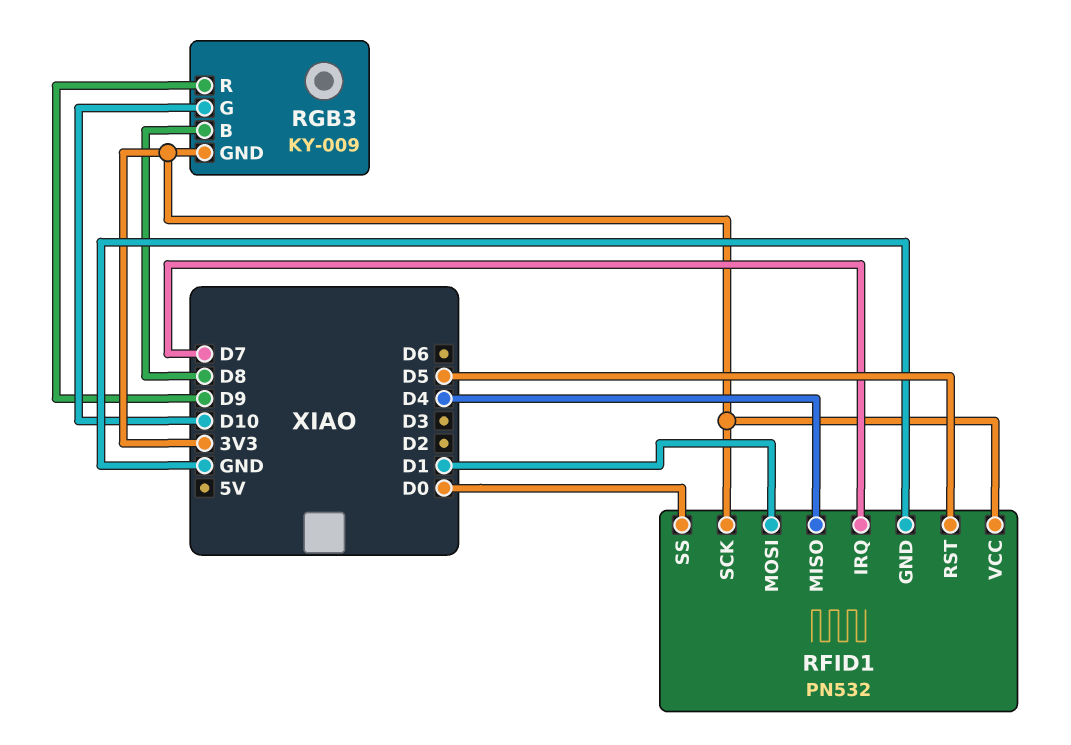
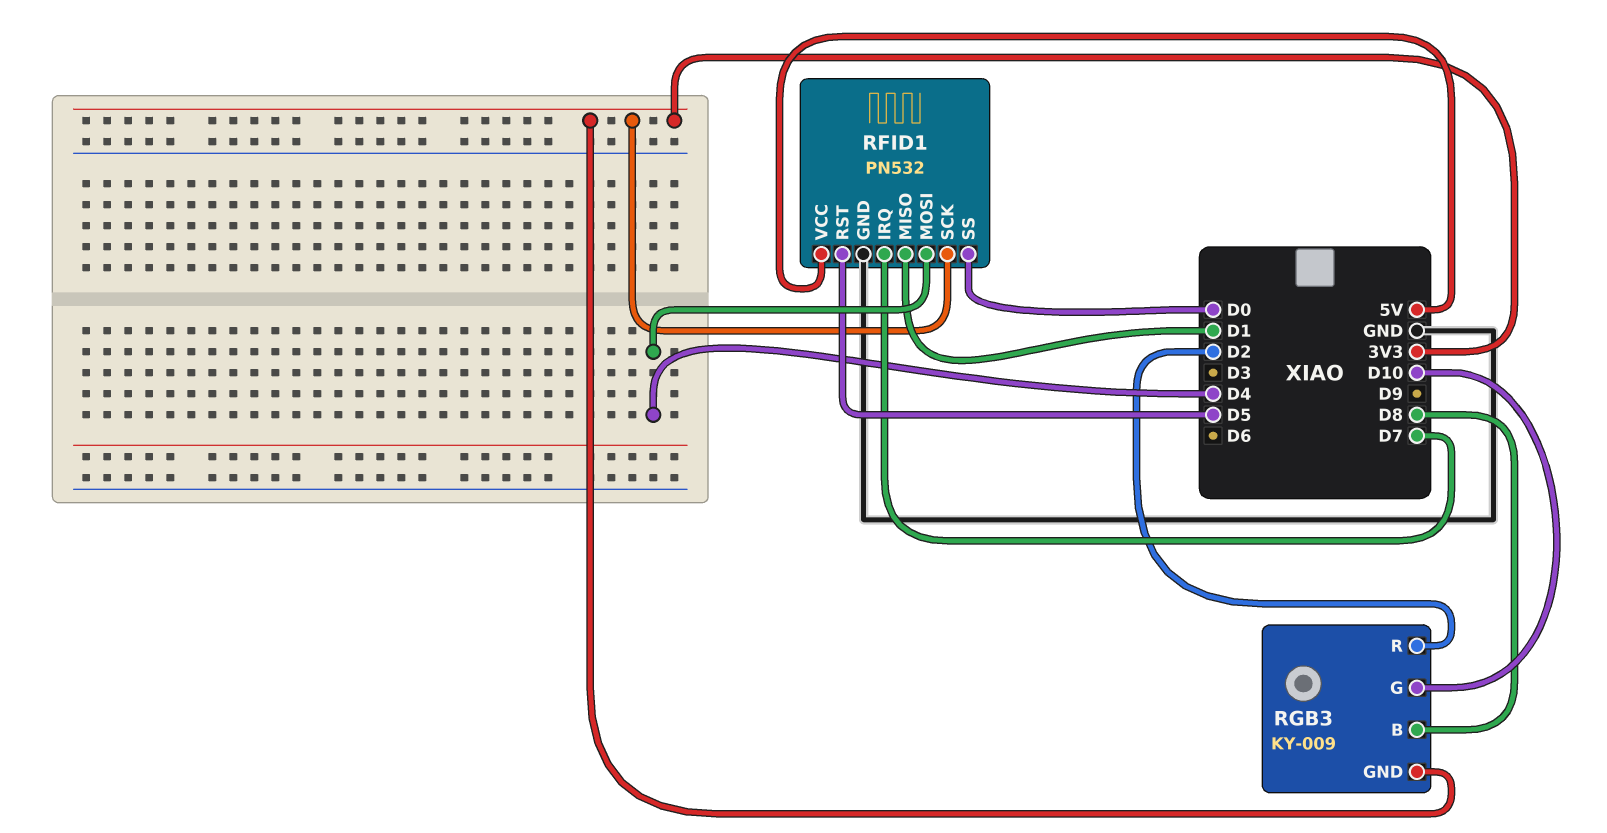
RFID1 pin MISO: D4 -> D1
RFID1 pin MOSI: D1 -> D4
RFID1 pin VCC: 3V3 -> 5V
RGB3 pin R: D9 -> D2

